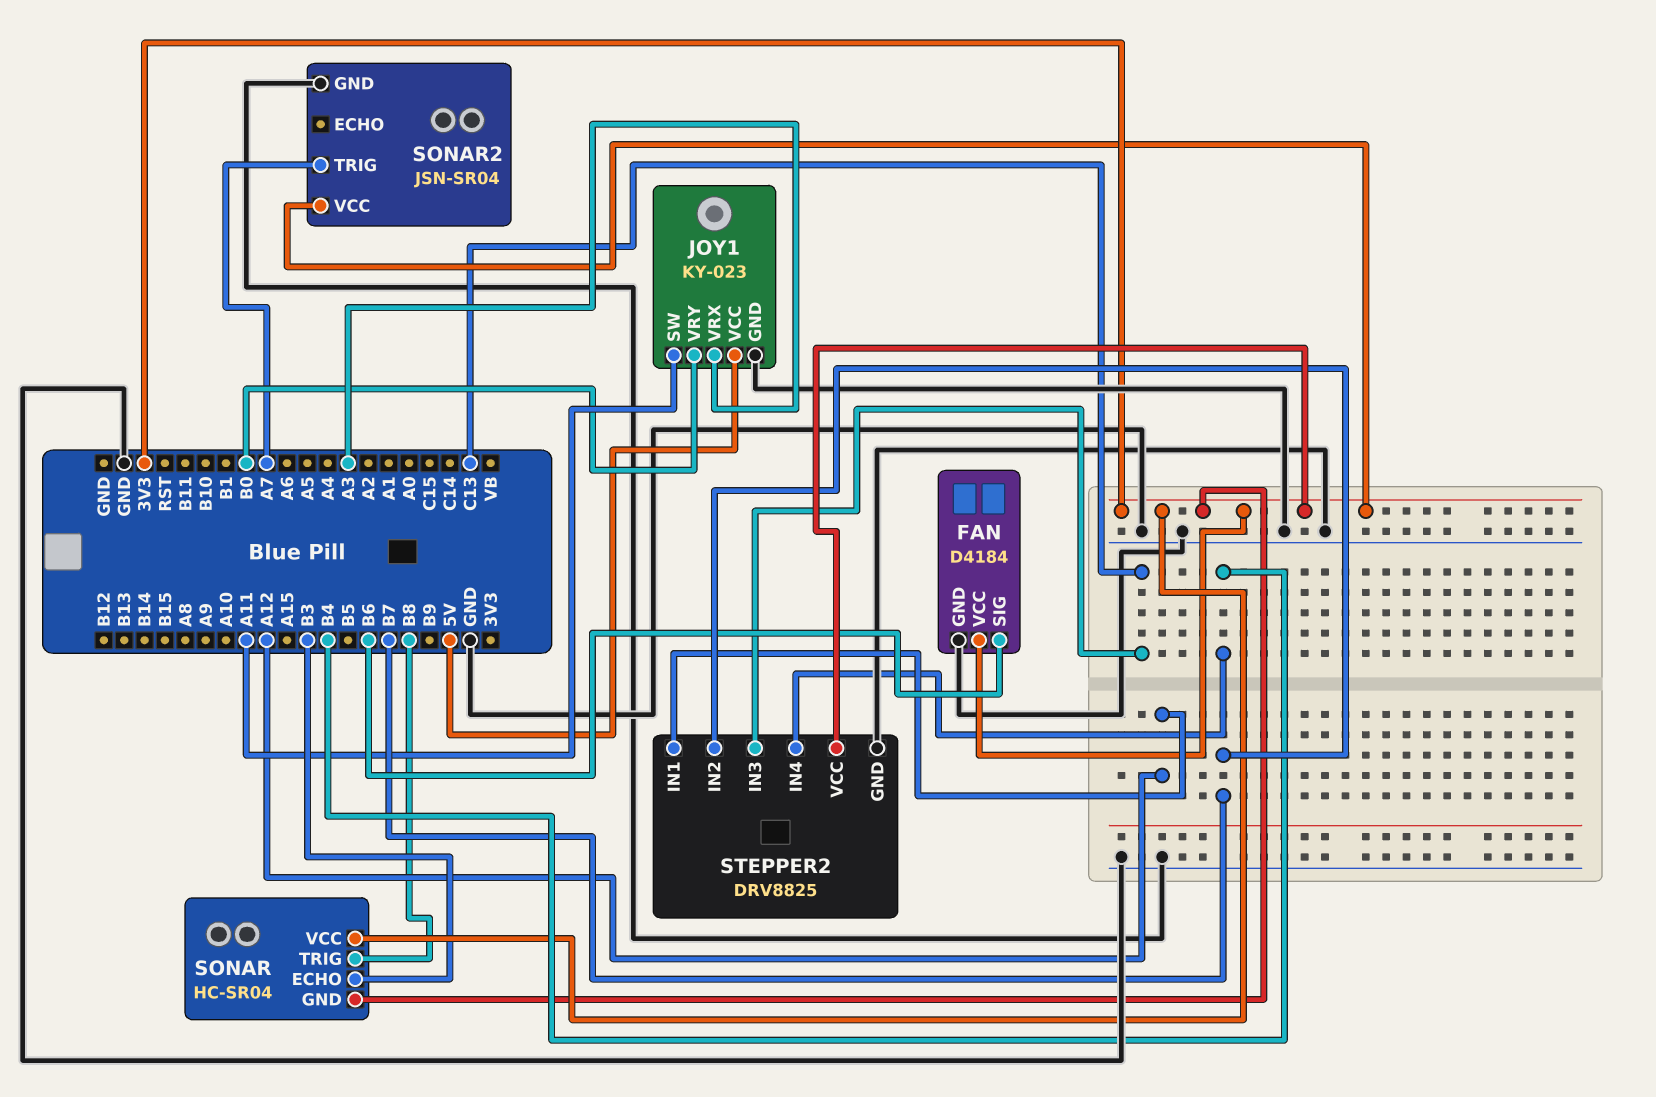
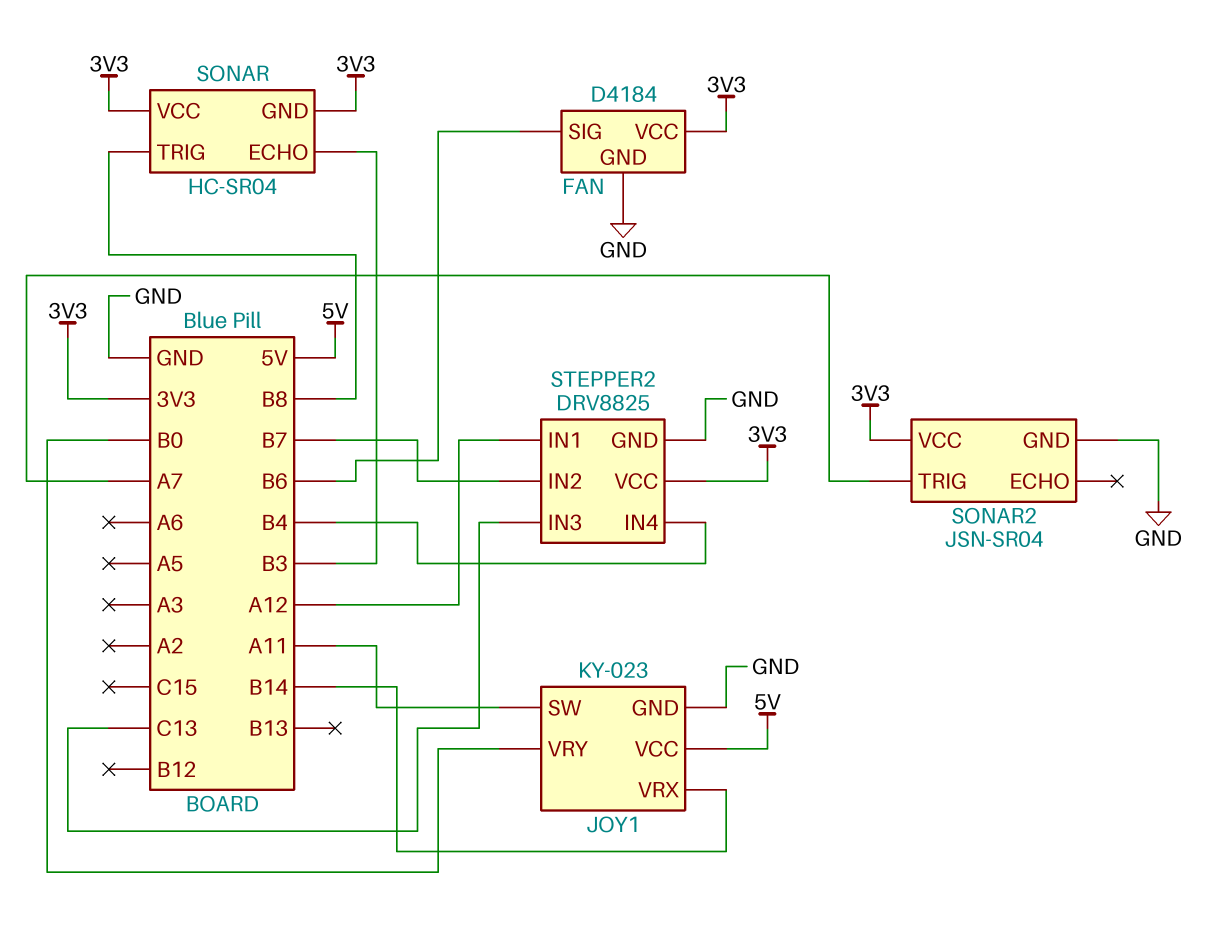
JOY1 pin VRX: A3 -> B14

